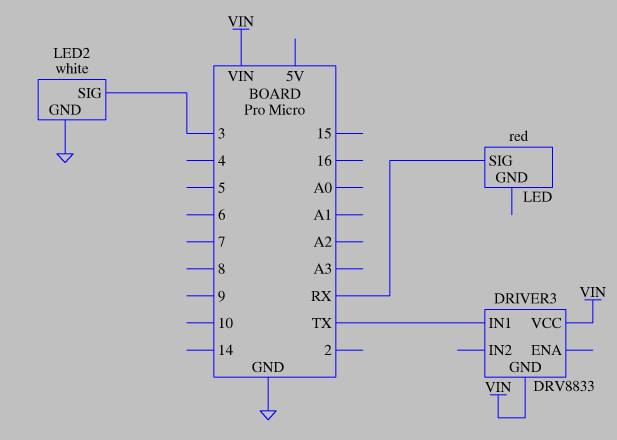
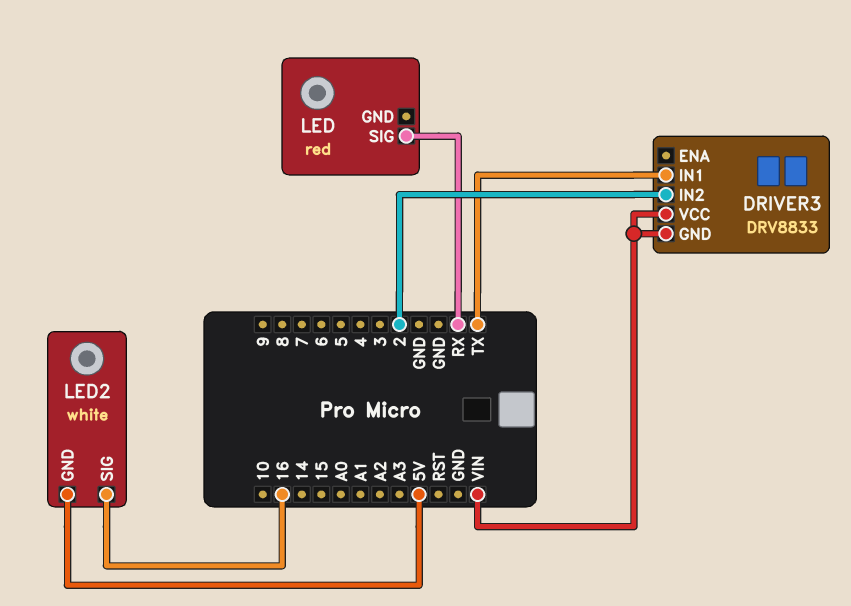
DRIVER3 pin IN2: none -> 2
LED2 pin GND: GND -> 5V
LED2 pin SIG: 3 -> 16

